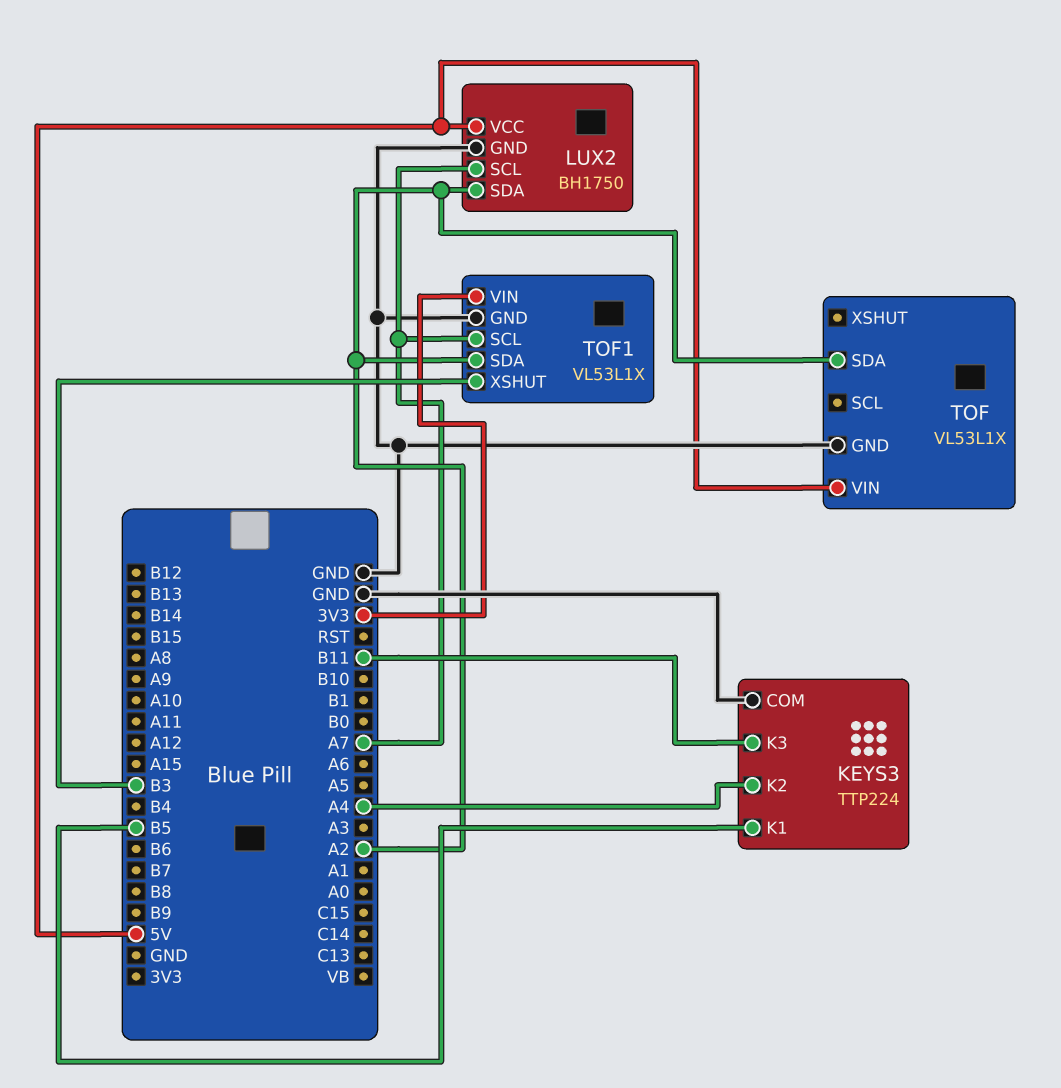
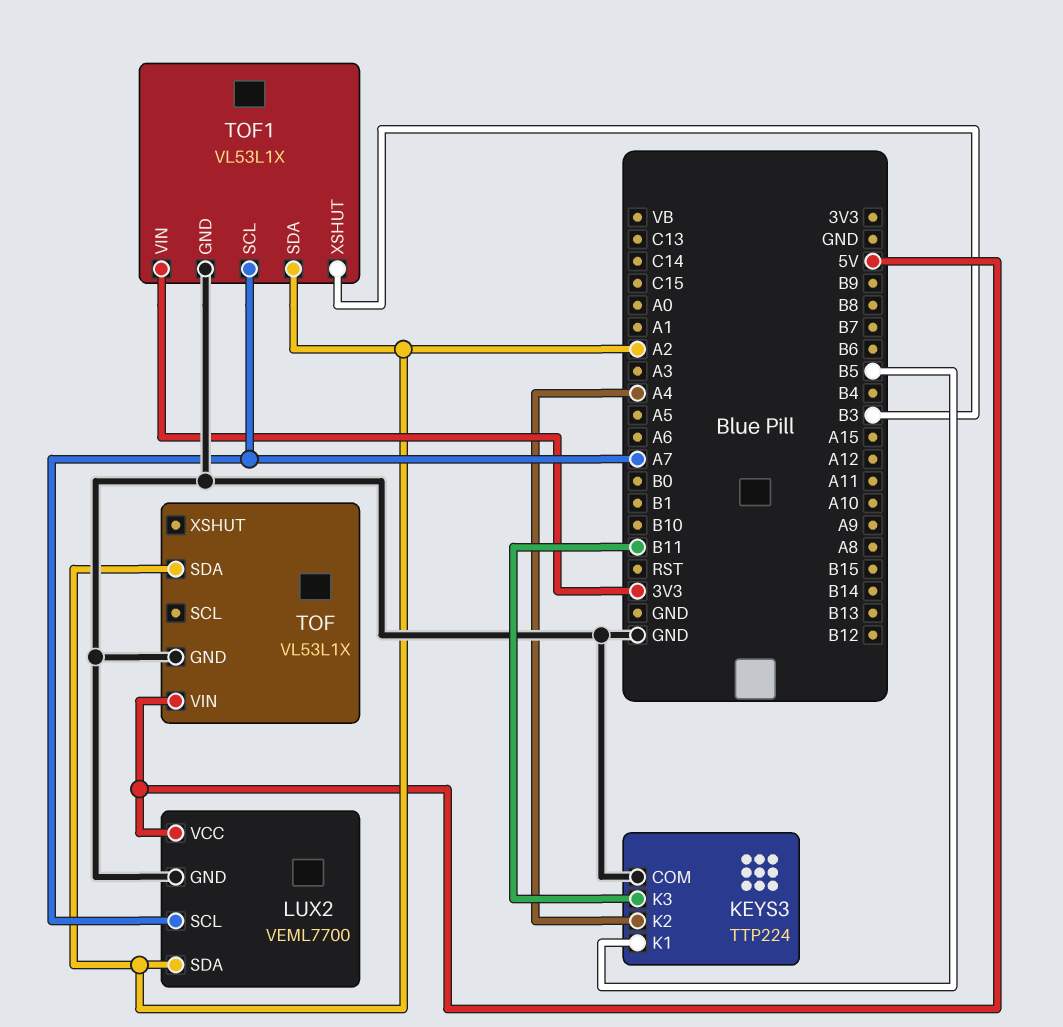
LUX2: BH1750 -> VEML7700

